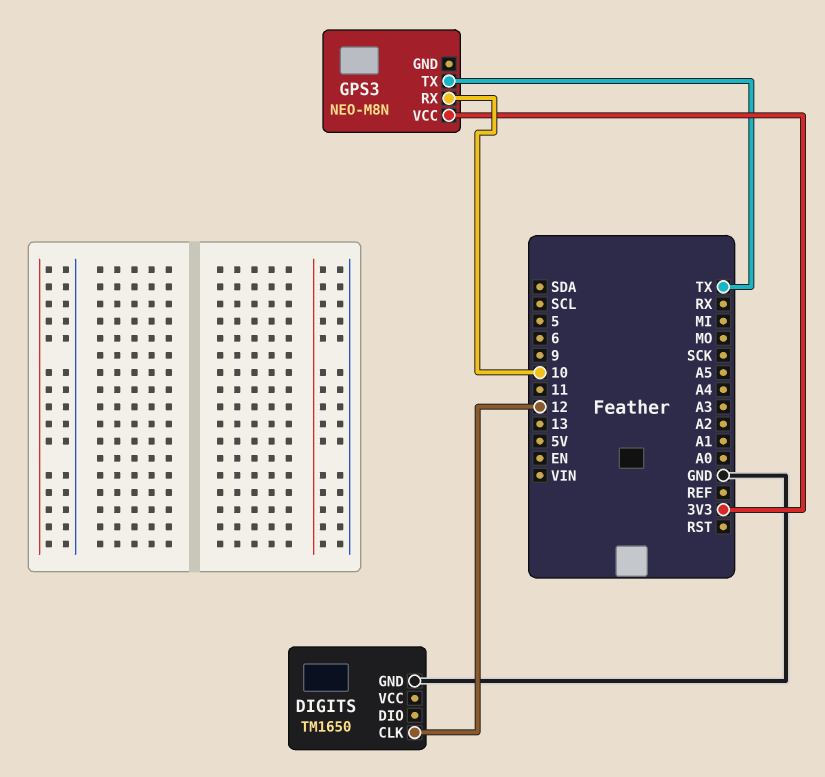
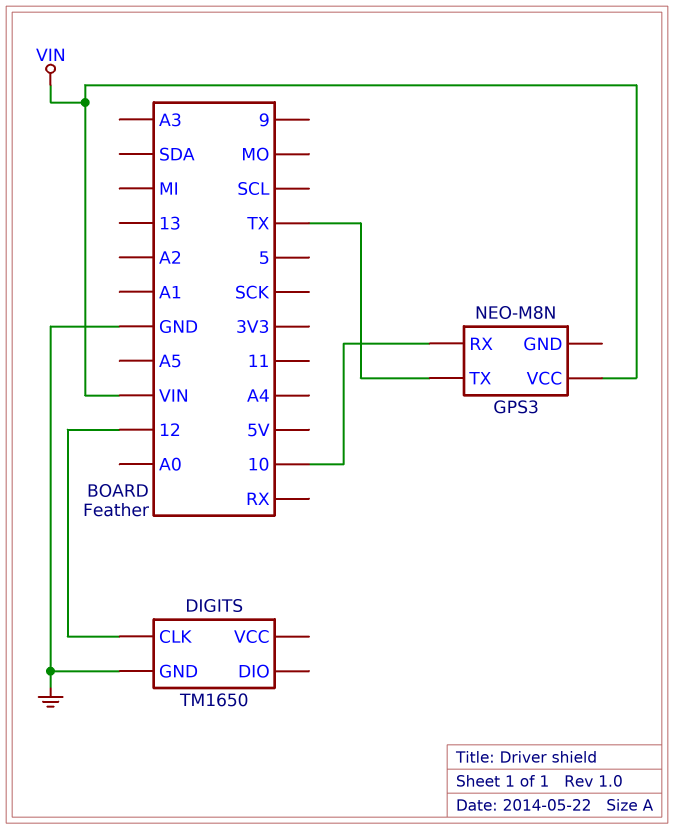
GPS3 pin VCC: 3V3 -> VIN

